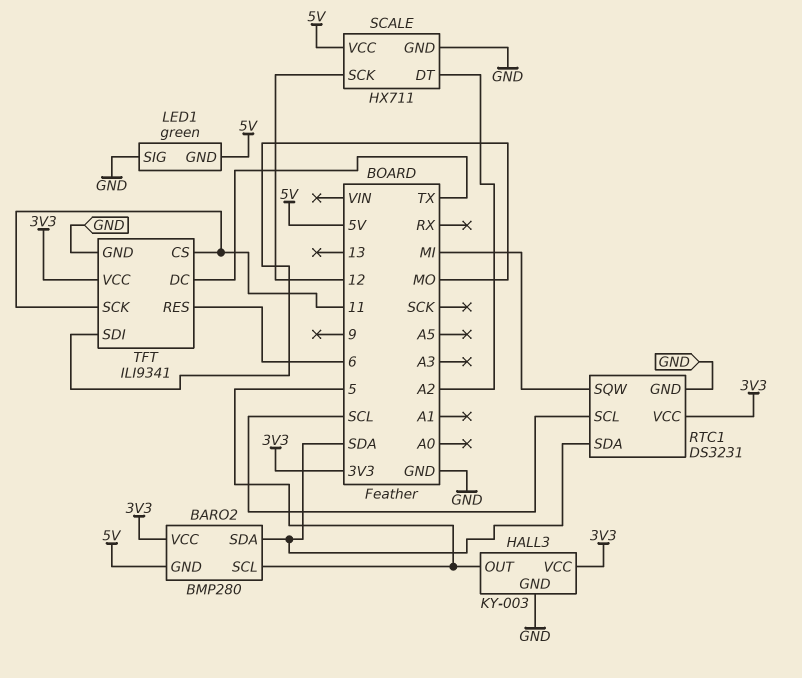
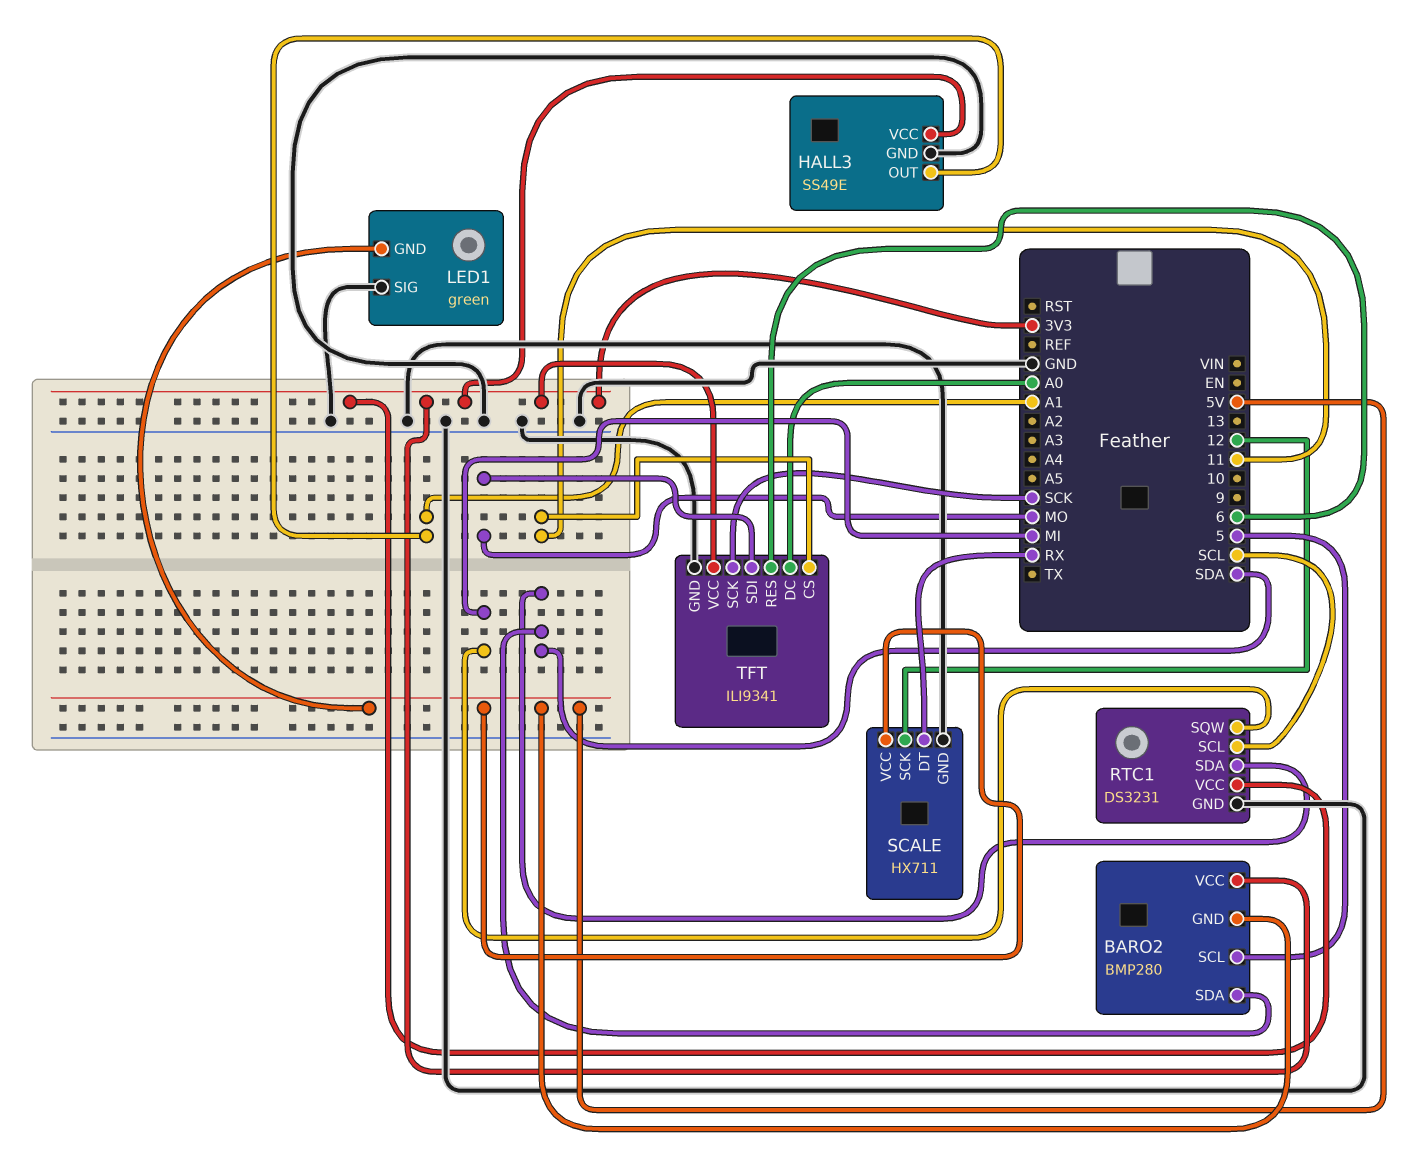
HALL3: KY-003 -> SS49E
HALL3 pin OUT: 5 -> A1
SCALE pin DT: A2 -> RX
TFT pin DC: TX -> A0
TFT pin SCK: 11 -> SCK

